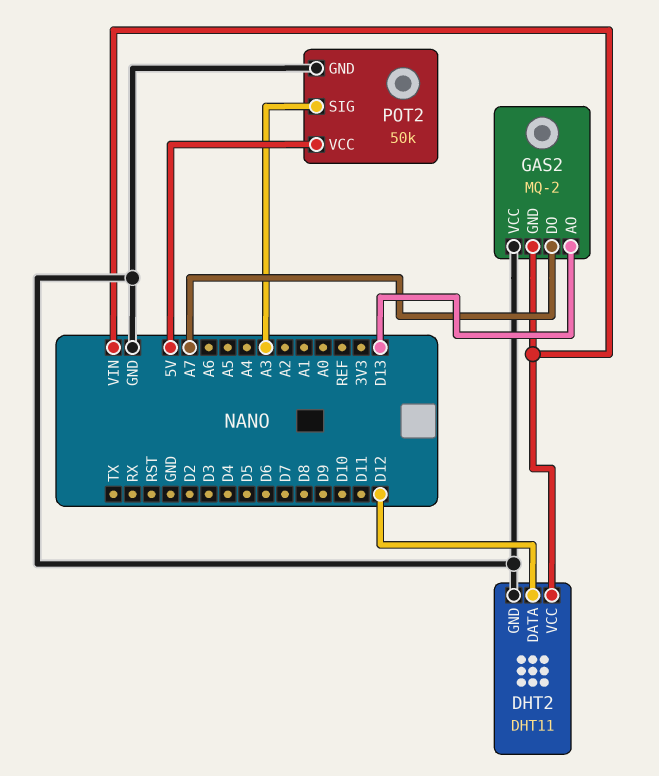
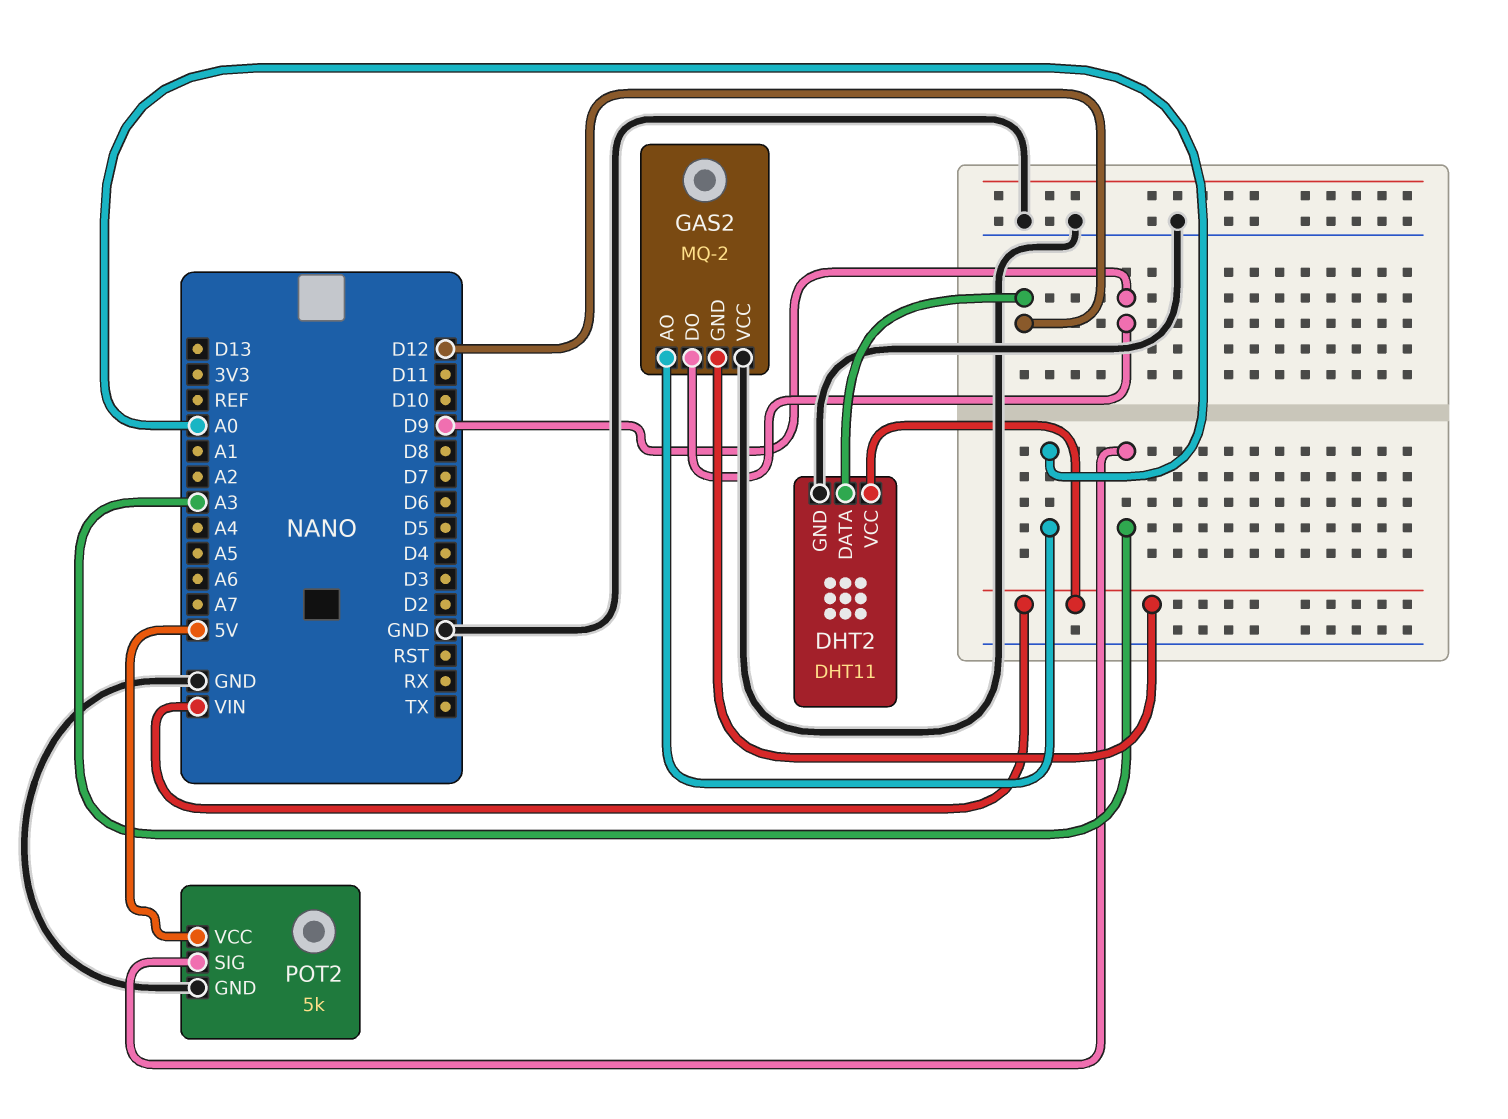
GAS2 pin AO: D13 -> A0
GAS2 pin DO: A7 -> D9
POT2: 50k -> 5k

